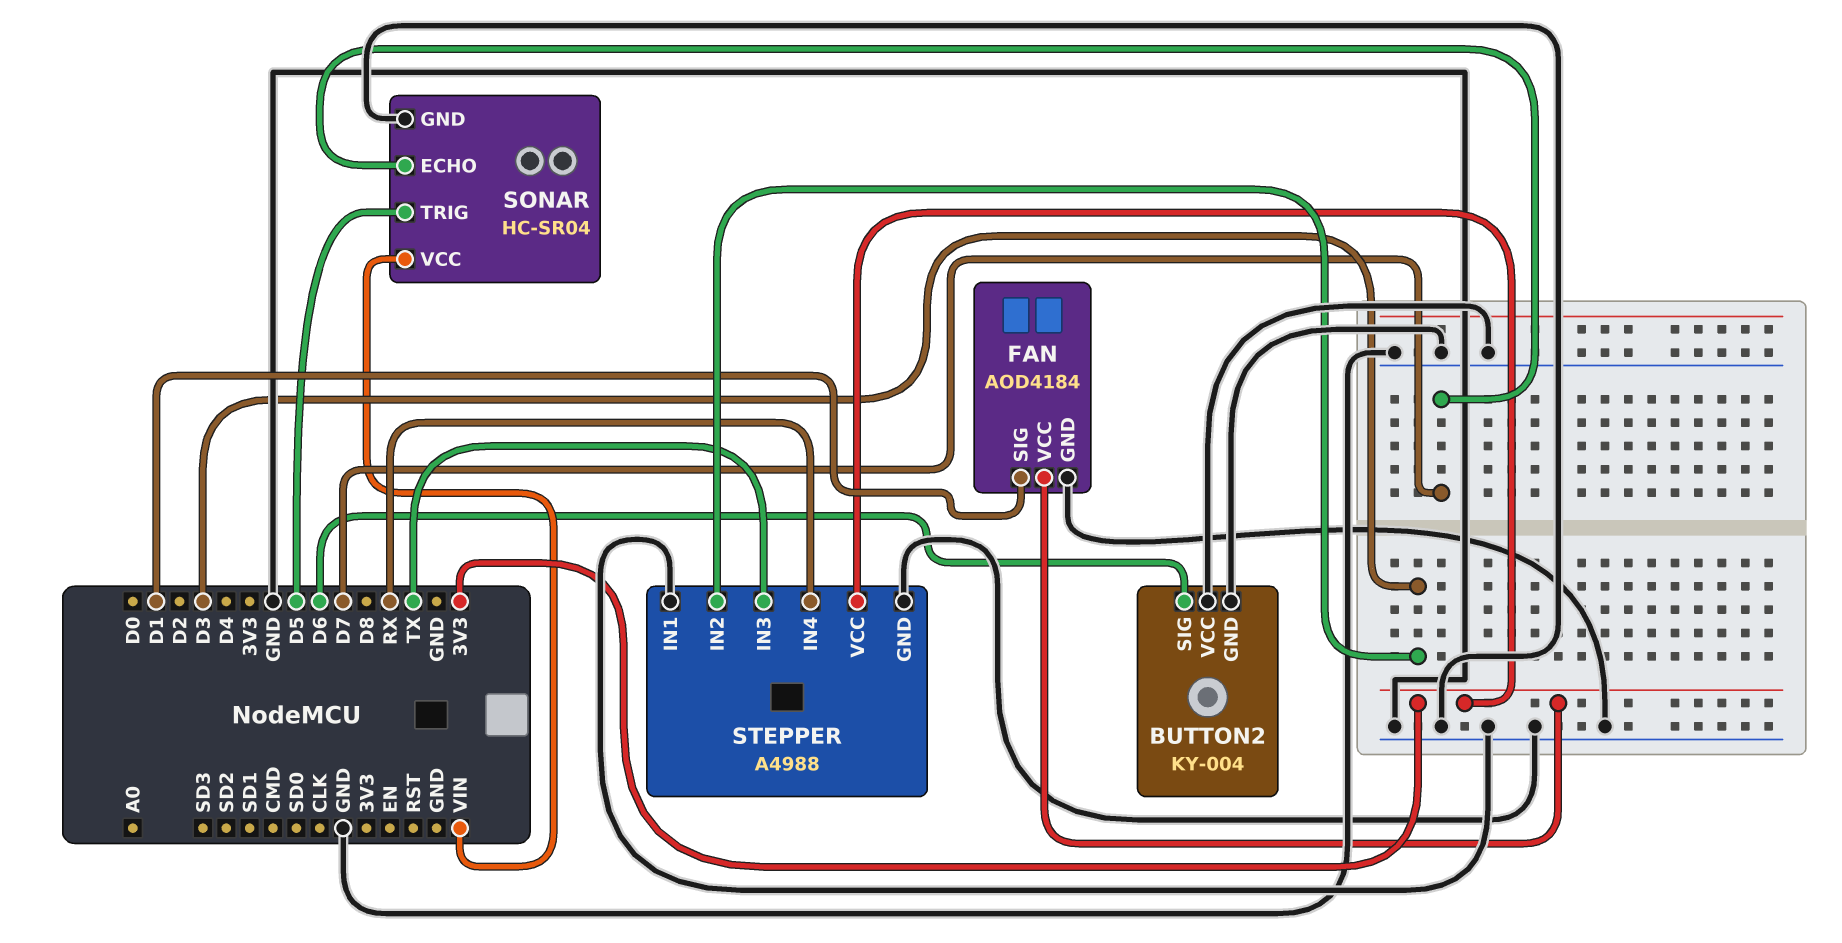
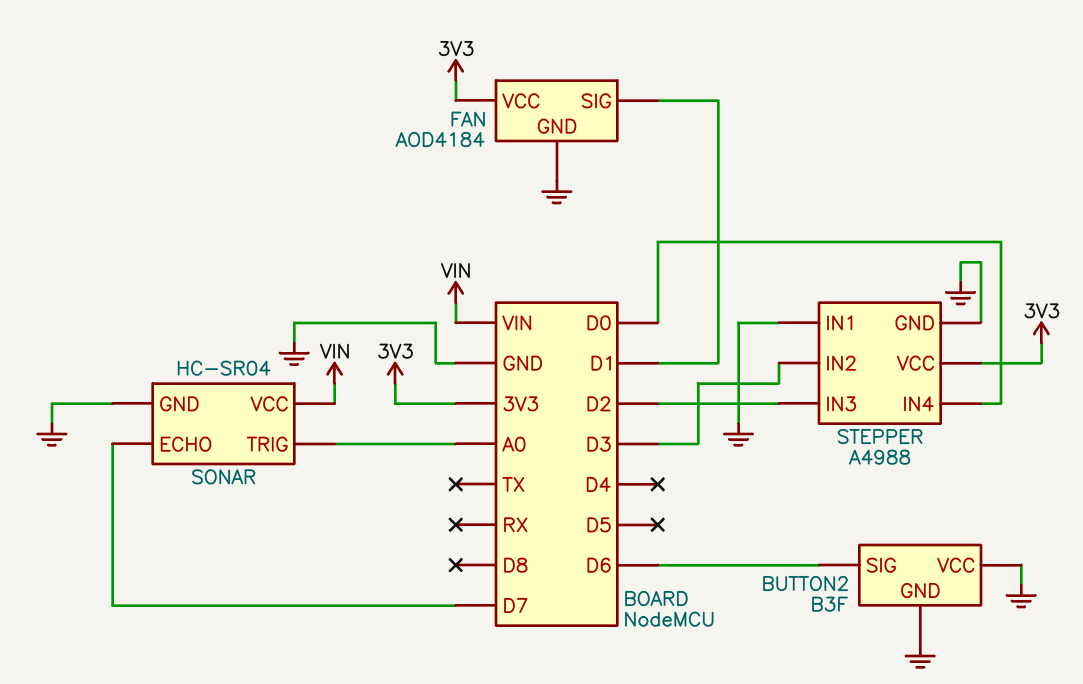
BUTTON2: KY-004 -> B3F
SONAR pin TRIG: D5 -> A0
STEPPER pin IN3: TX -> D2
STEPPER pin IN4: RX -> D0

